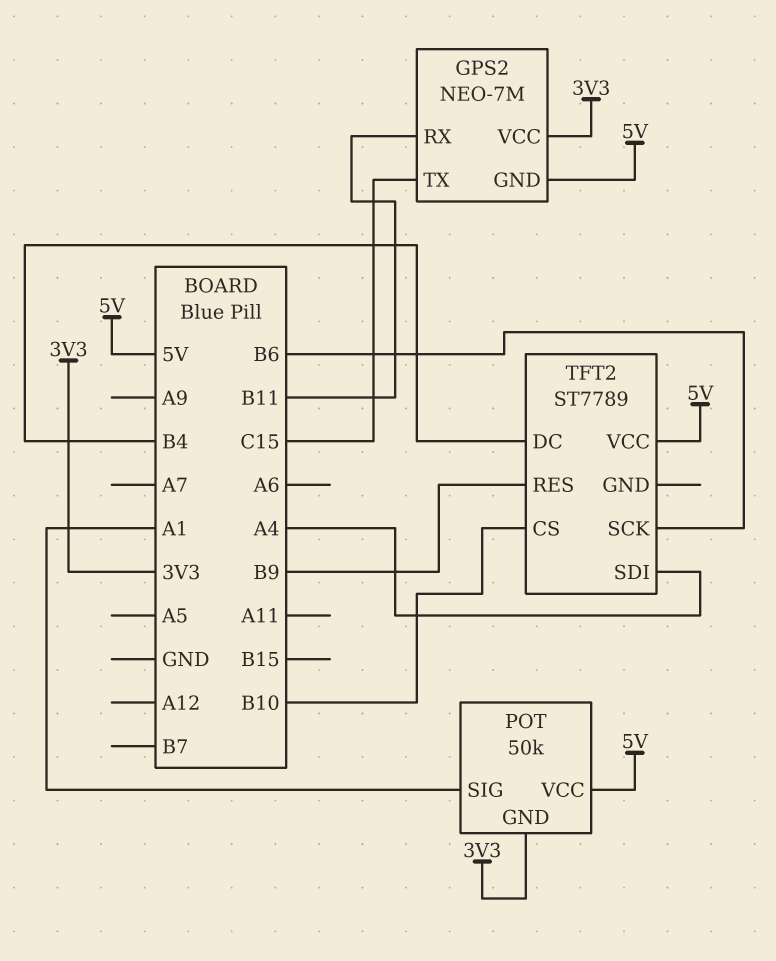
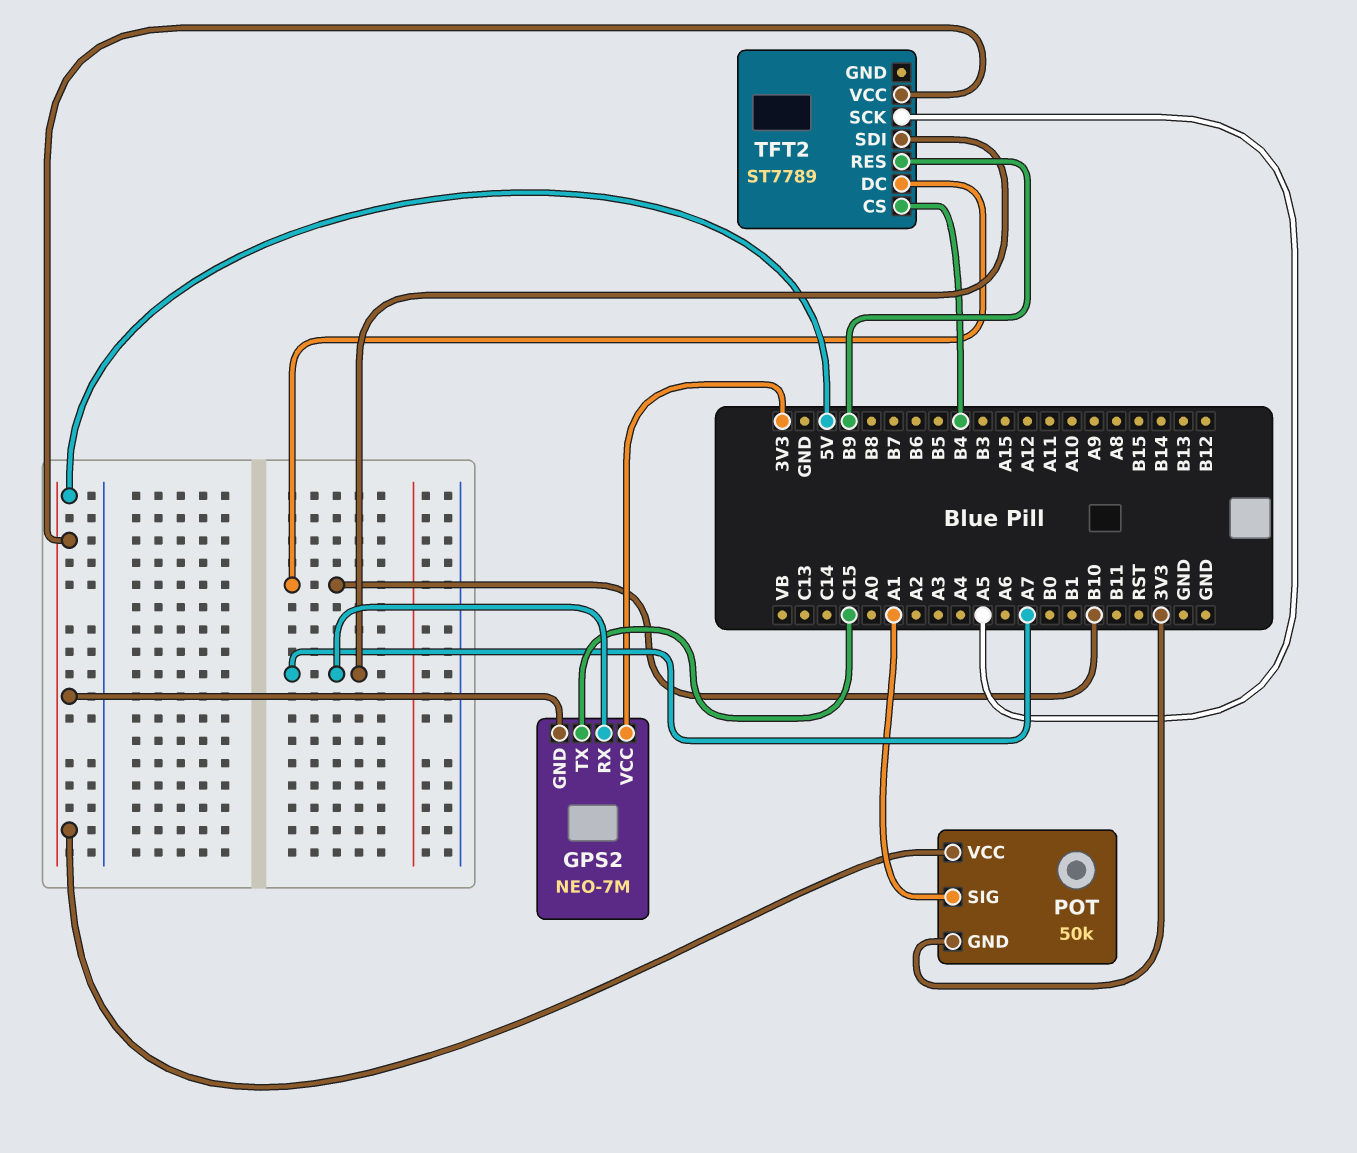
GPS2 pin RX: B11 -> A7
TFT2 pin CS: B10 -> B4
TFT2 pin DC: B4 -> B10
TFT2 pin SCK: B6 -> A5
TFT2 pin SDI: A4 -> A7

